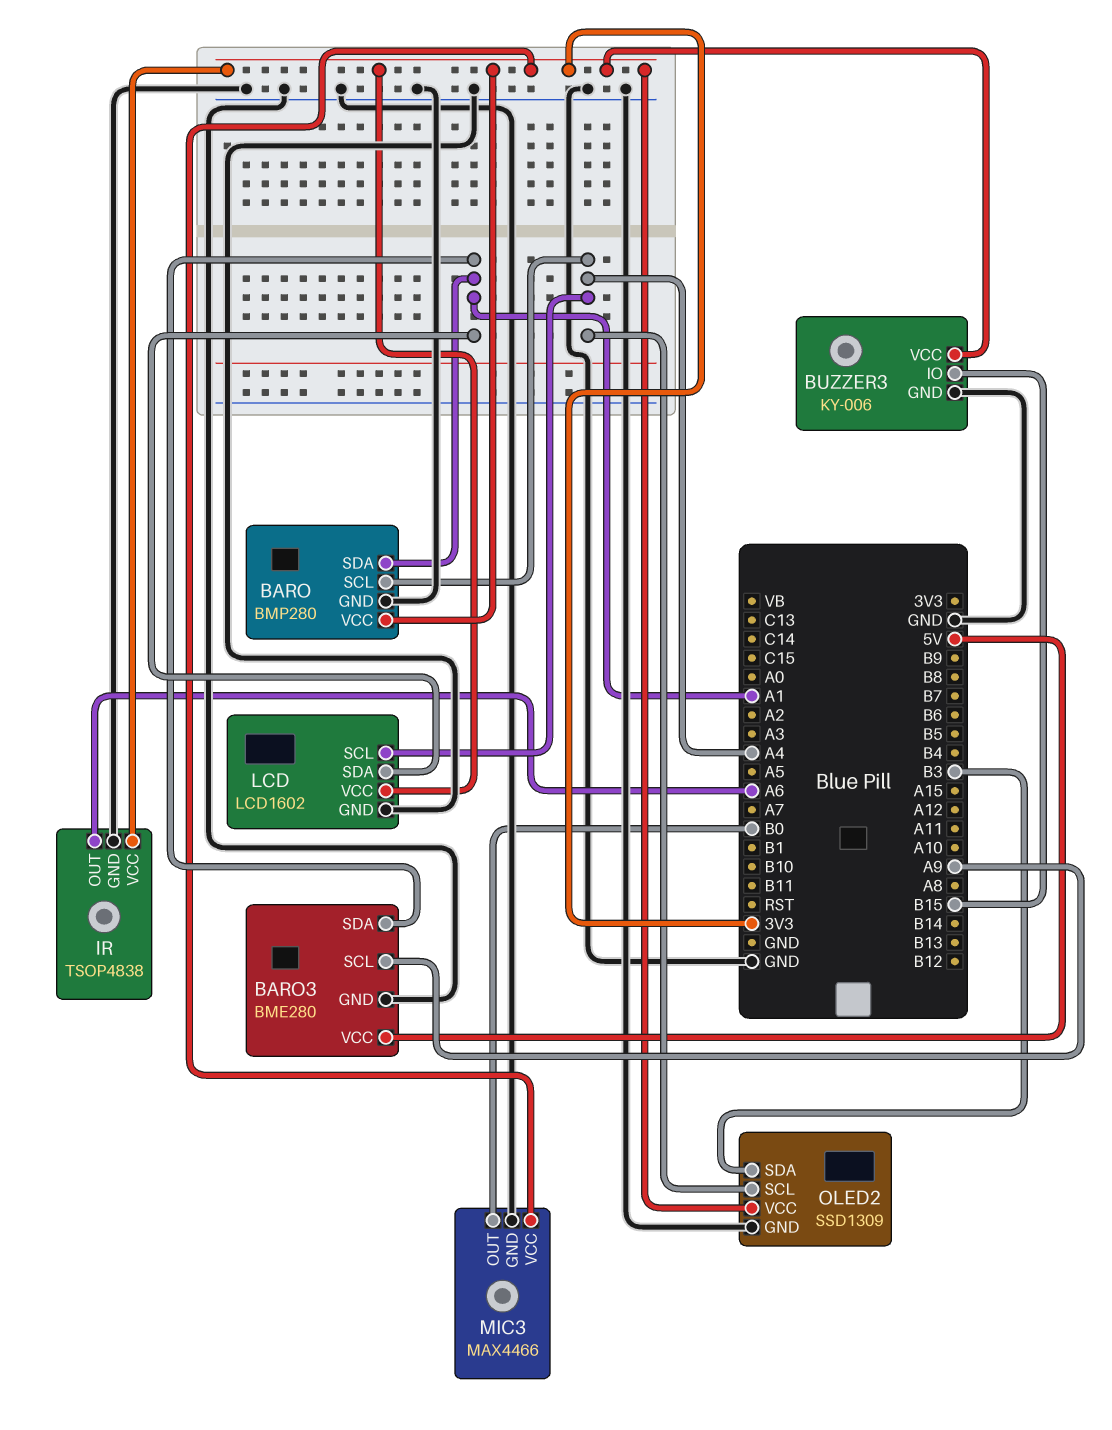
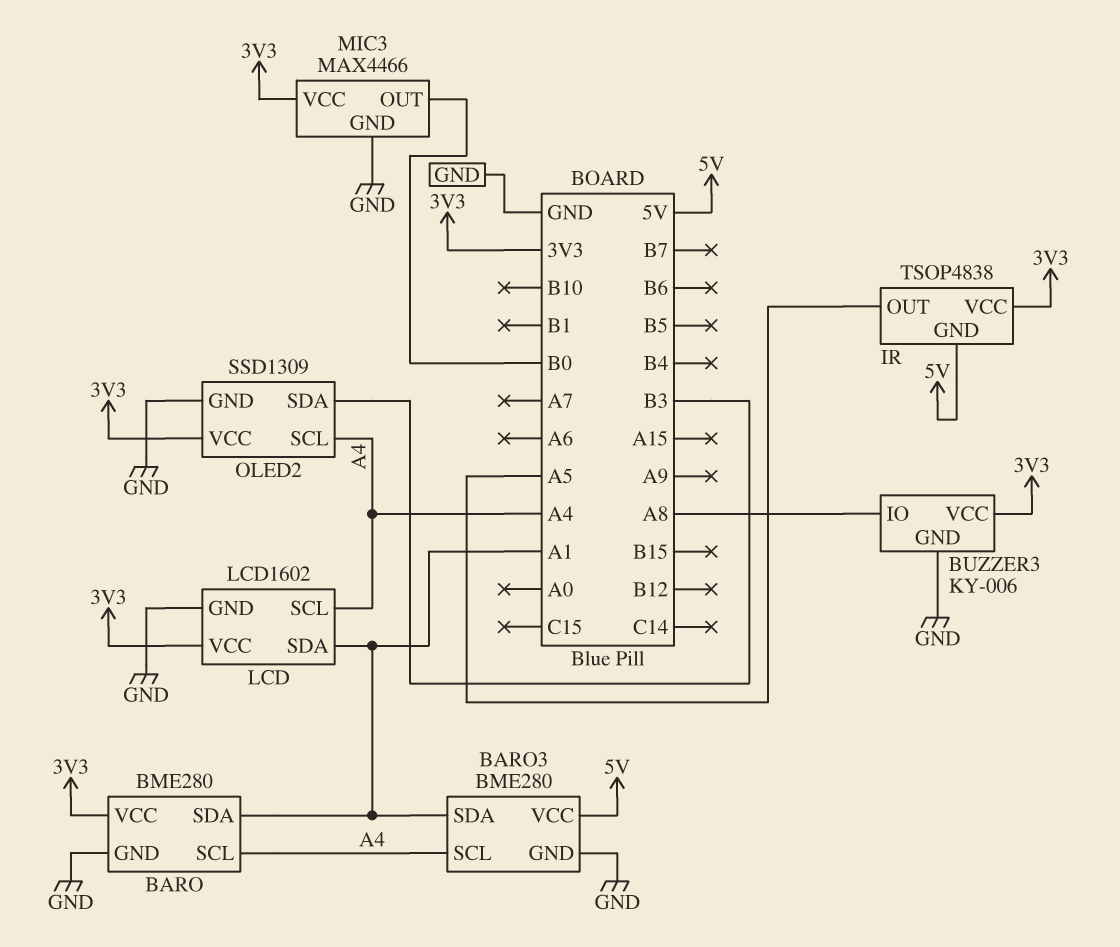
BARO: BMP280 -> BME280
BARO3 pin SCL: A9 -> A4
BUZZER3 pin IO: B15 -> A8
IR pin GND: GND -> 5V
IR pin OUT: A6 -> A5

